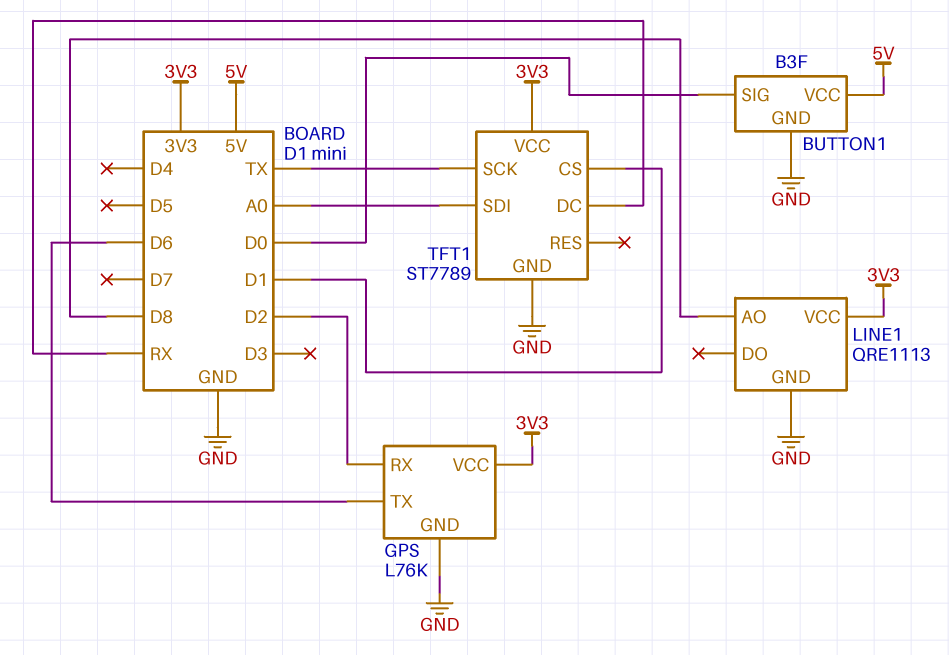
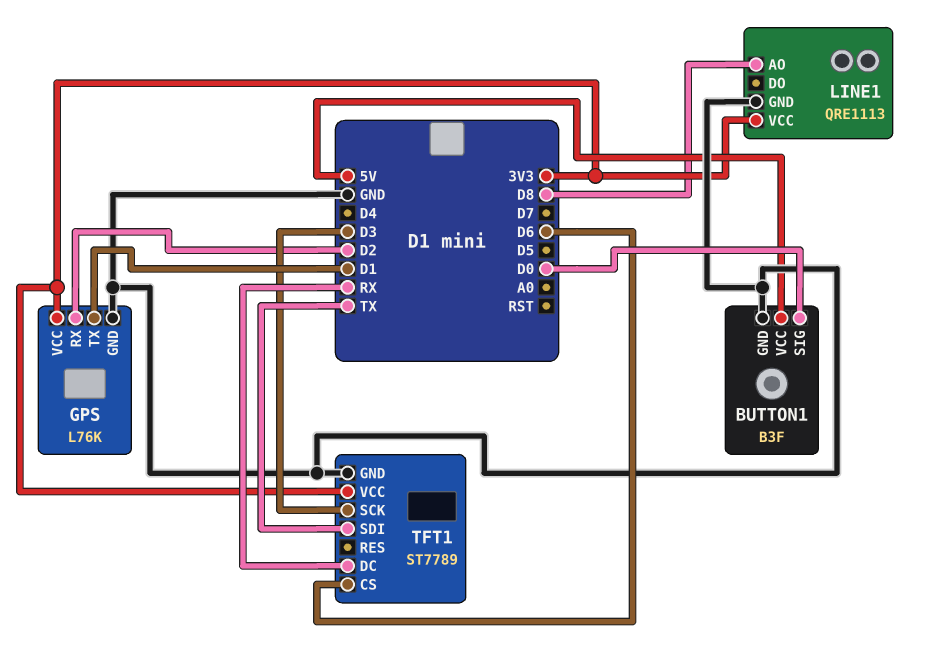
GPS pin TX: D6 -> D1
TFT1 pin CS: D1 -> D6
TFT1 pin SCK: TX -> D3
TFT1 pin SDI: A0 -> TX

